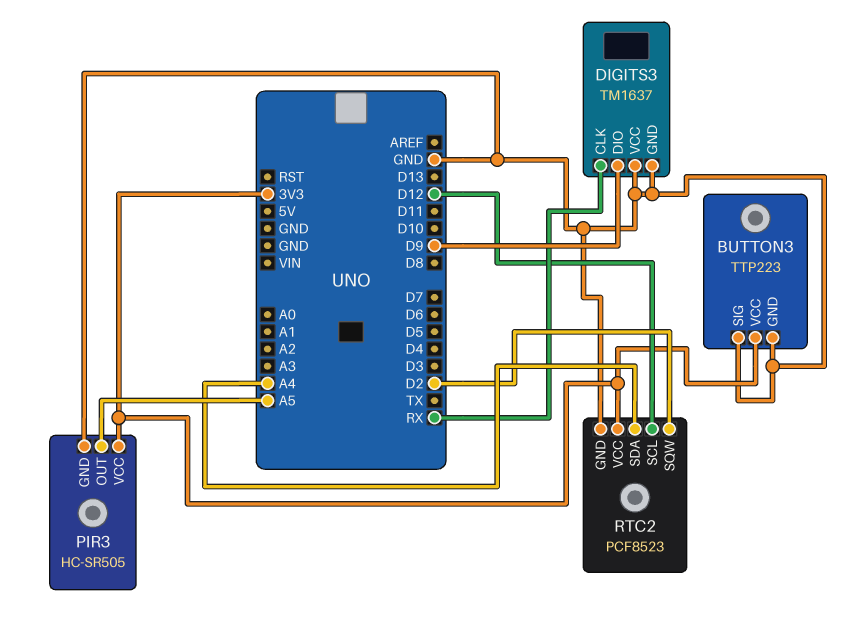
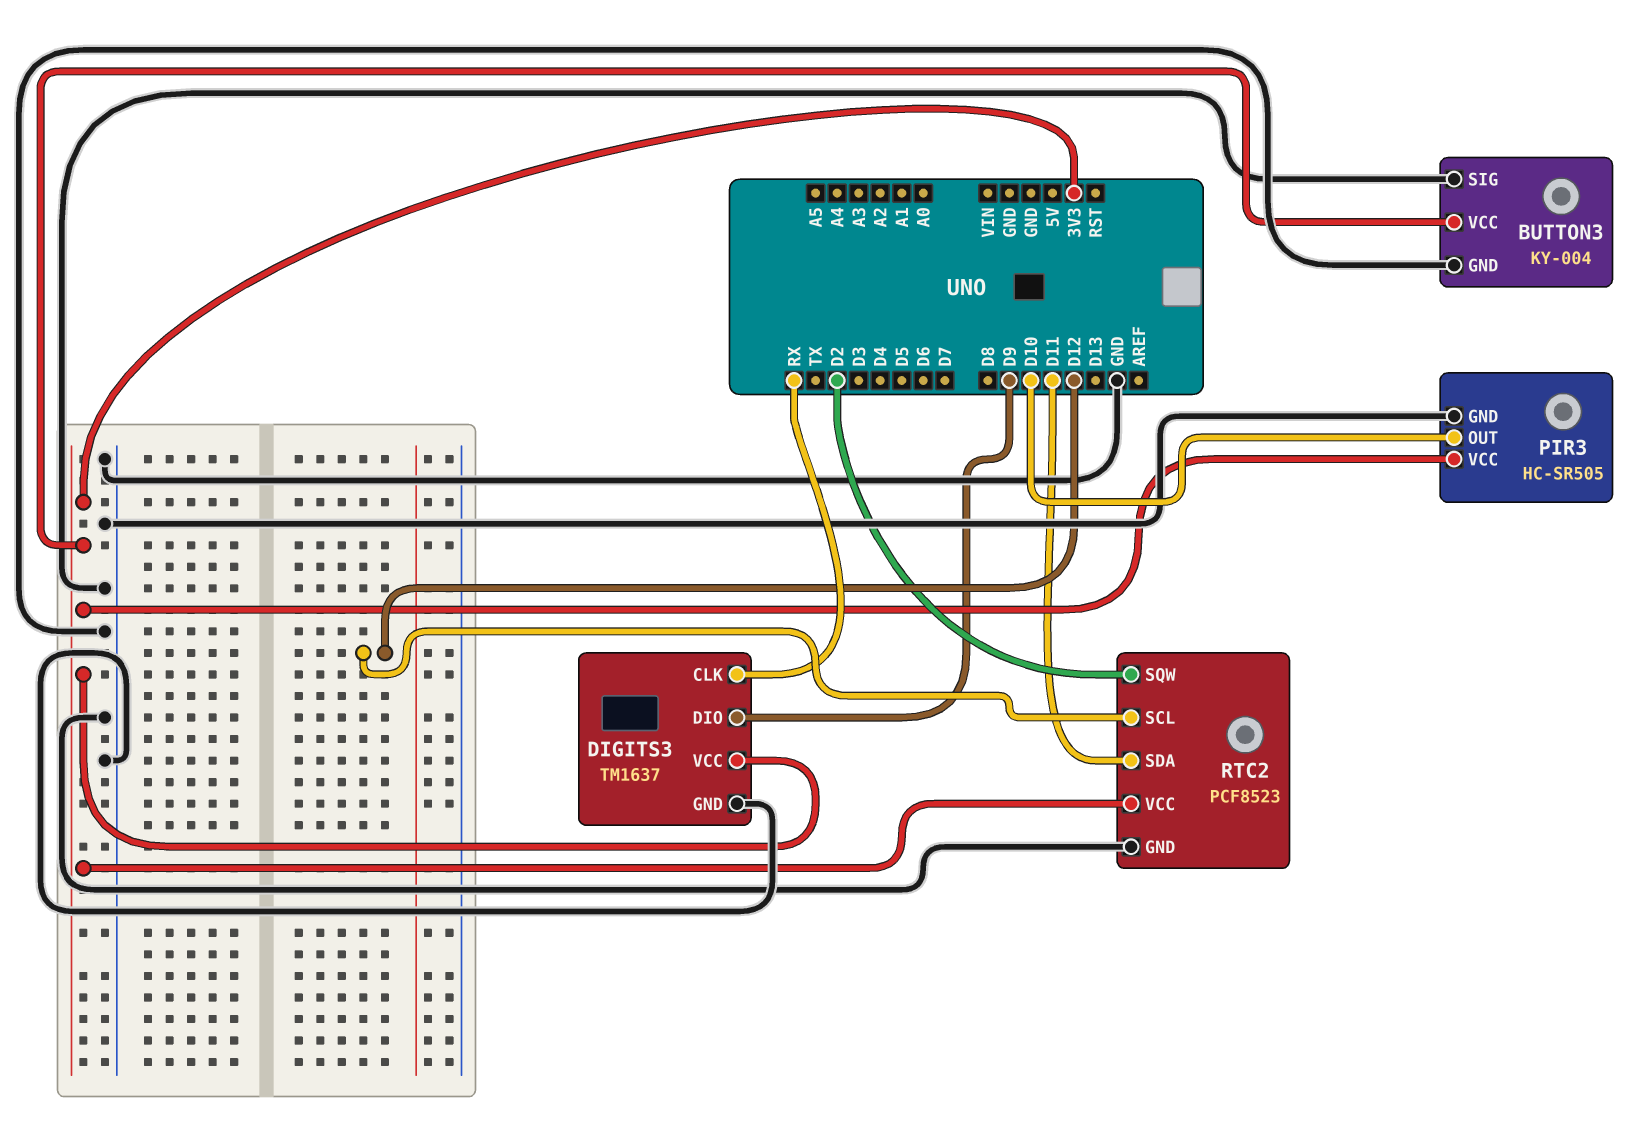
BUTTON3: TTP223 -> KY-004
DIGITS3 pin VCC: GND -> 3V3
PIR3 pin OUT: A5 -> D10
RTC2 pin SDA: A4 -> D11

